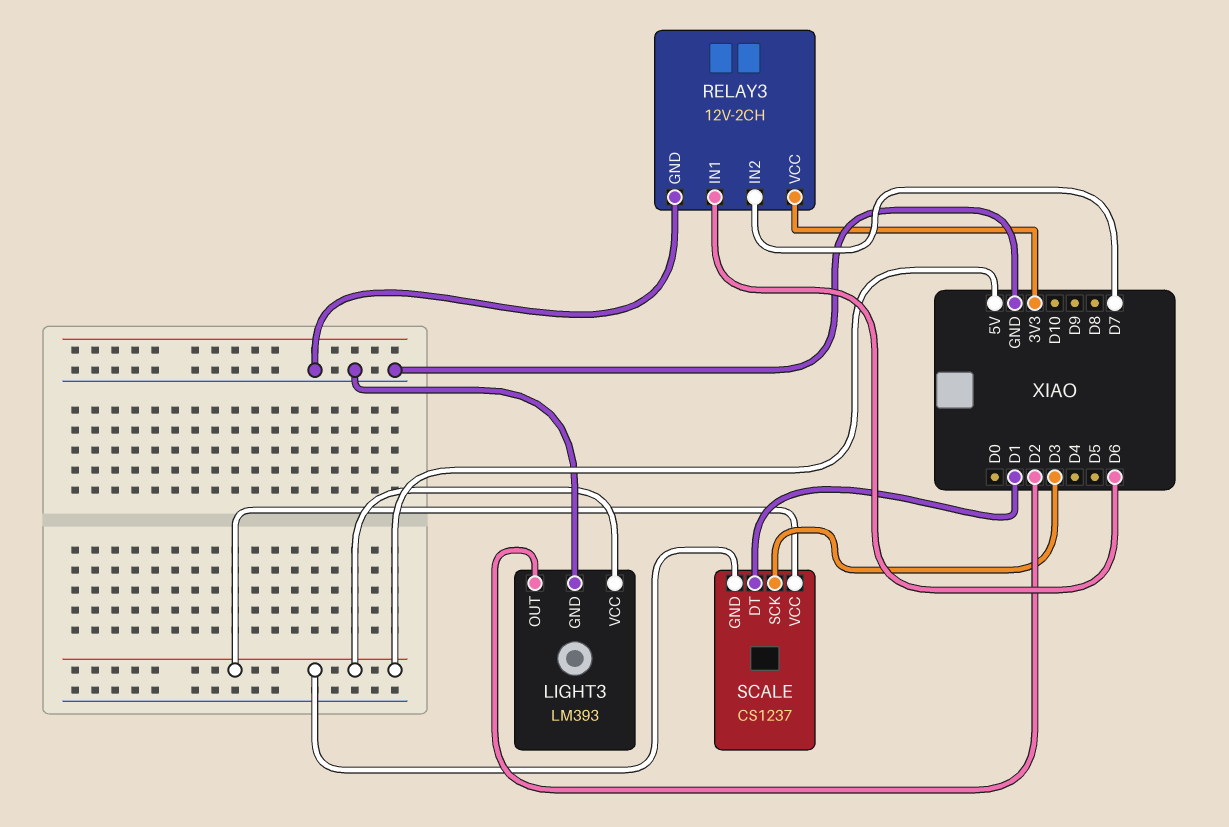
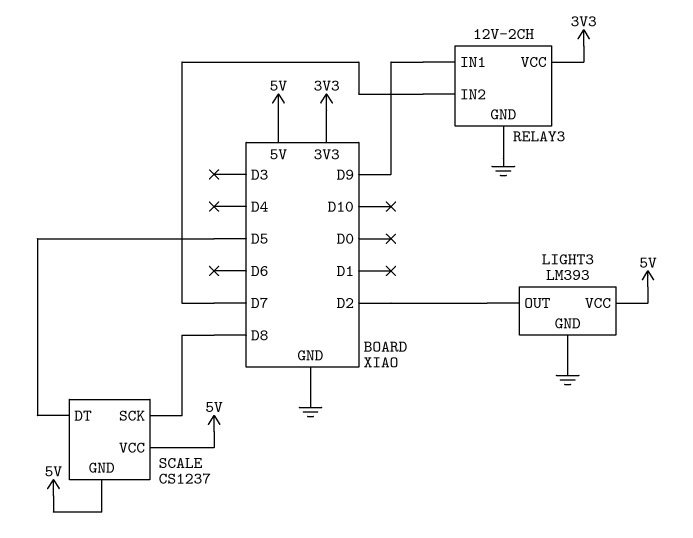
RELAY3 pin IN1: D6 -> D9
SCALE pin DT: D1 -> D5
SCALE pin SCK: D3 -> D8

